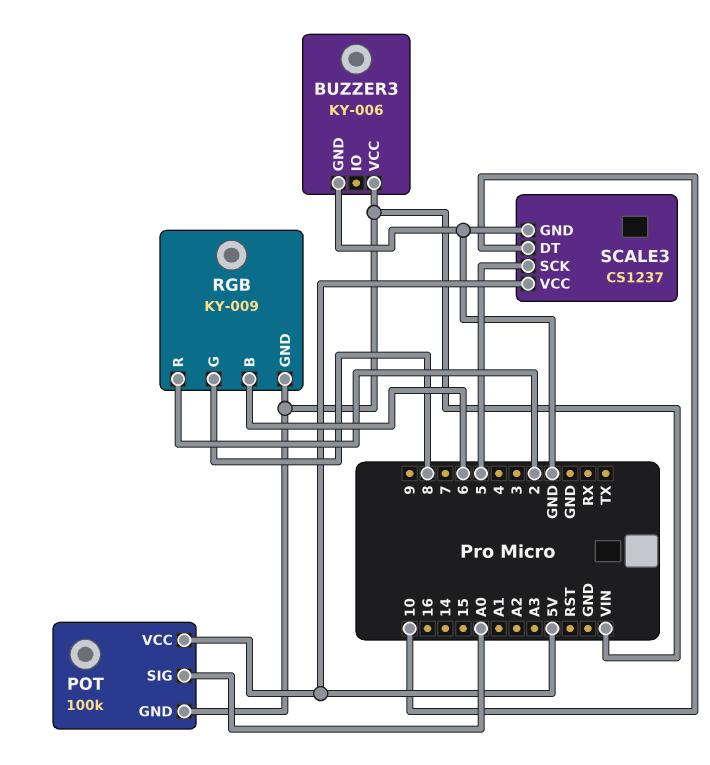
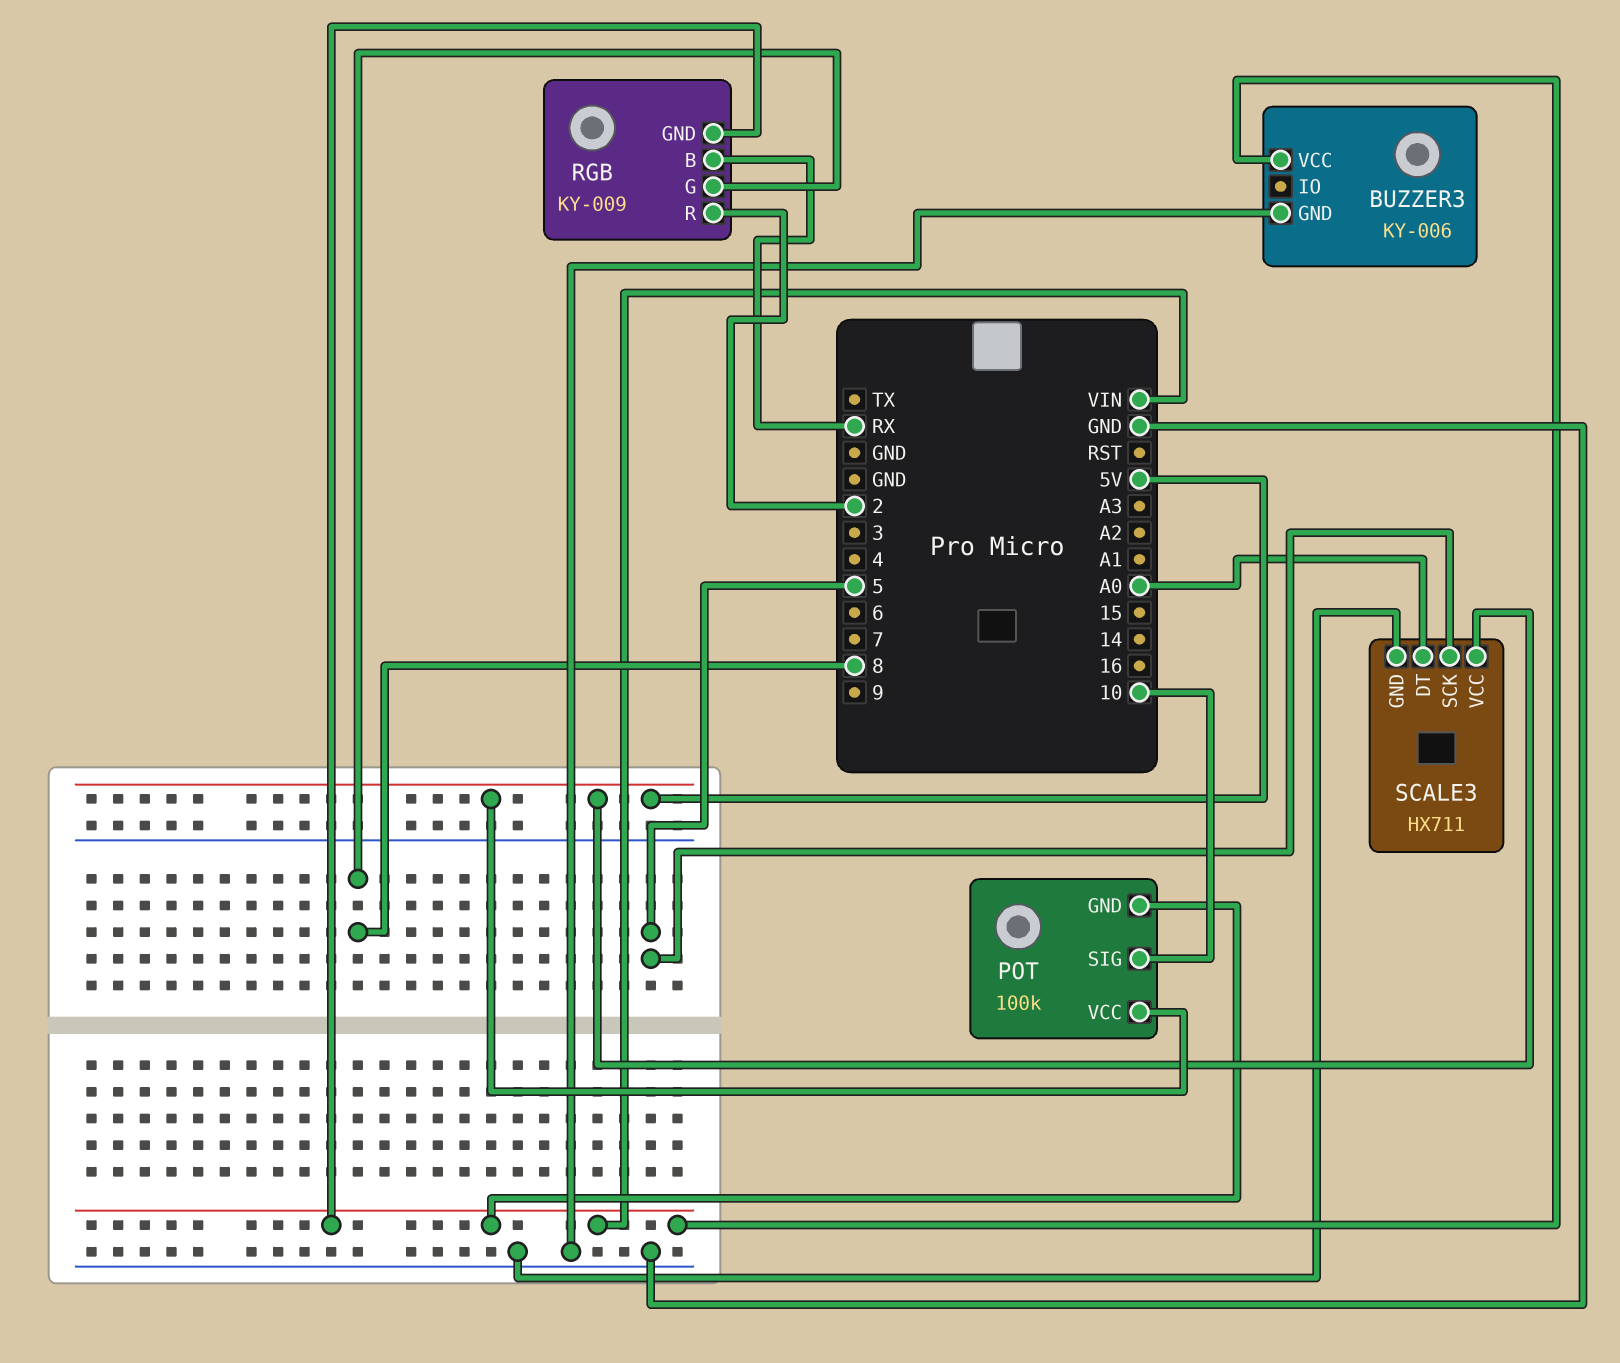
POT pin SIG: A0 -> 10
RGB pin B: 6 -> RX
SCALE3: CS1237 -> HX711
SCALE3 pin DT: 10 -> A0

